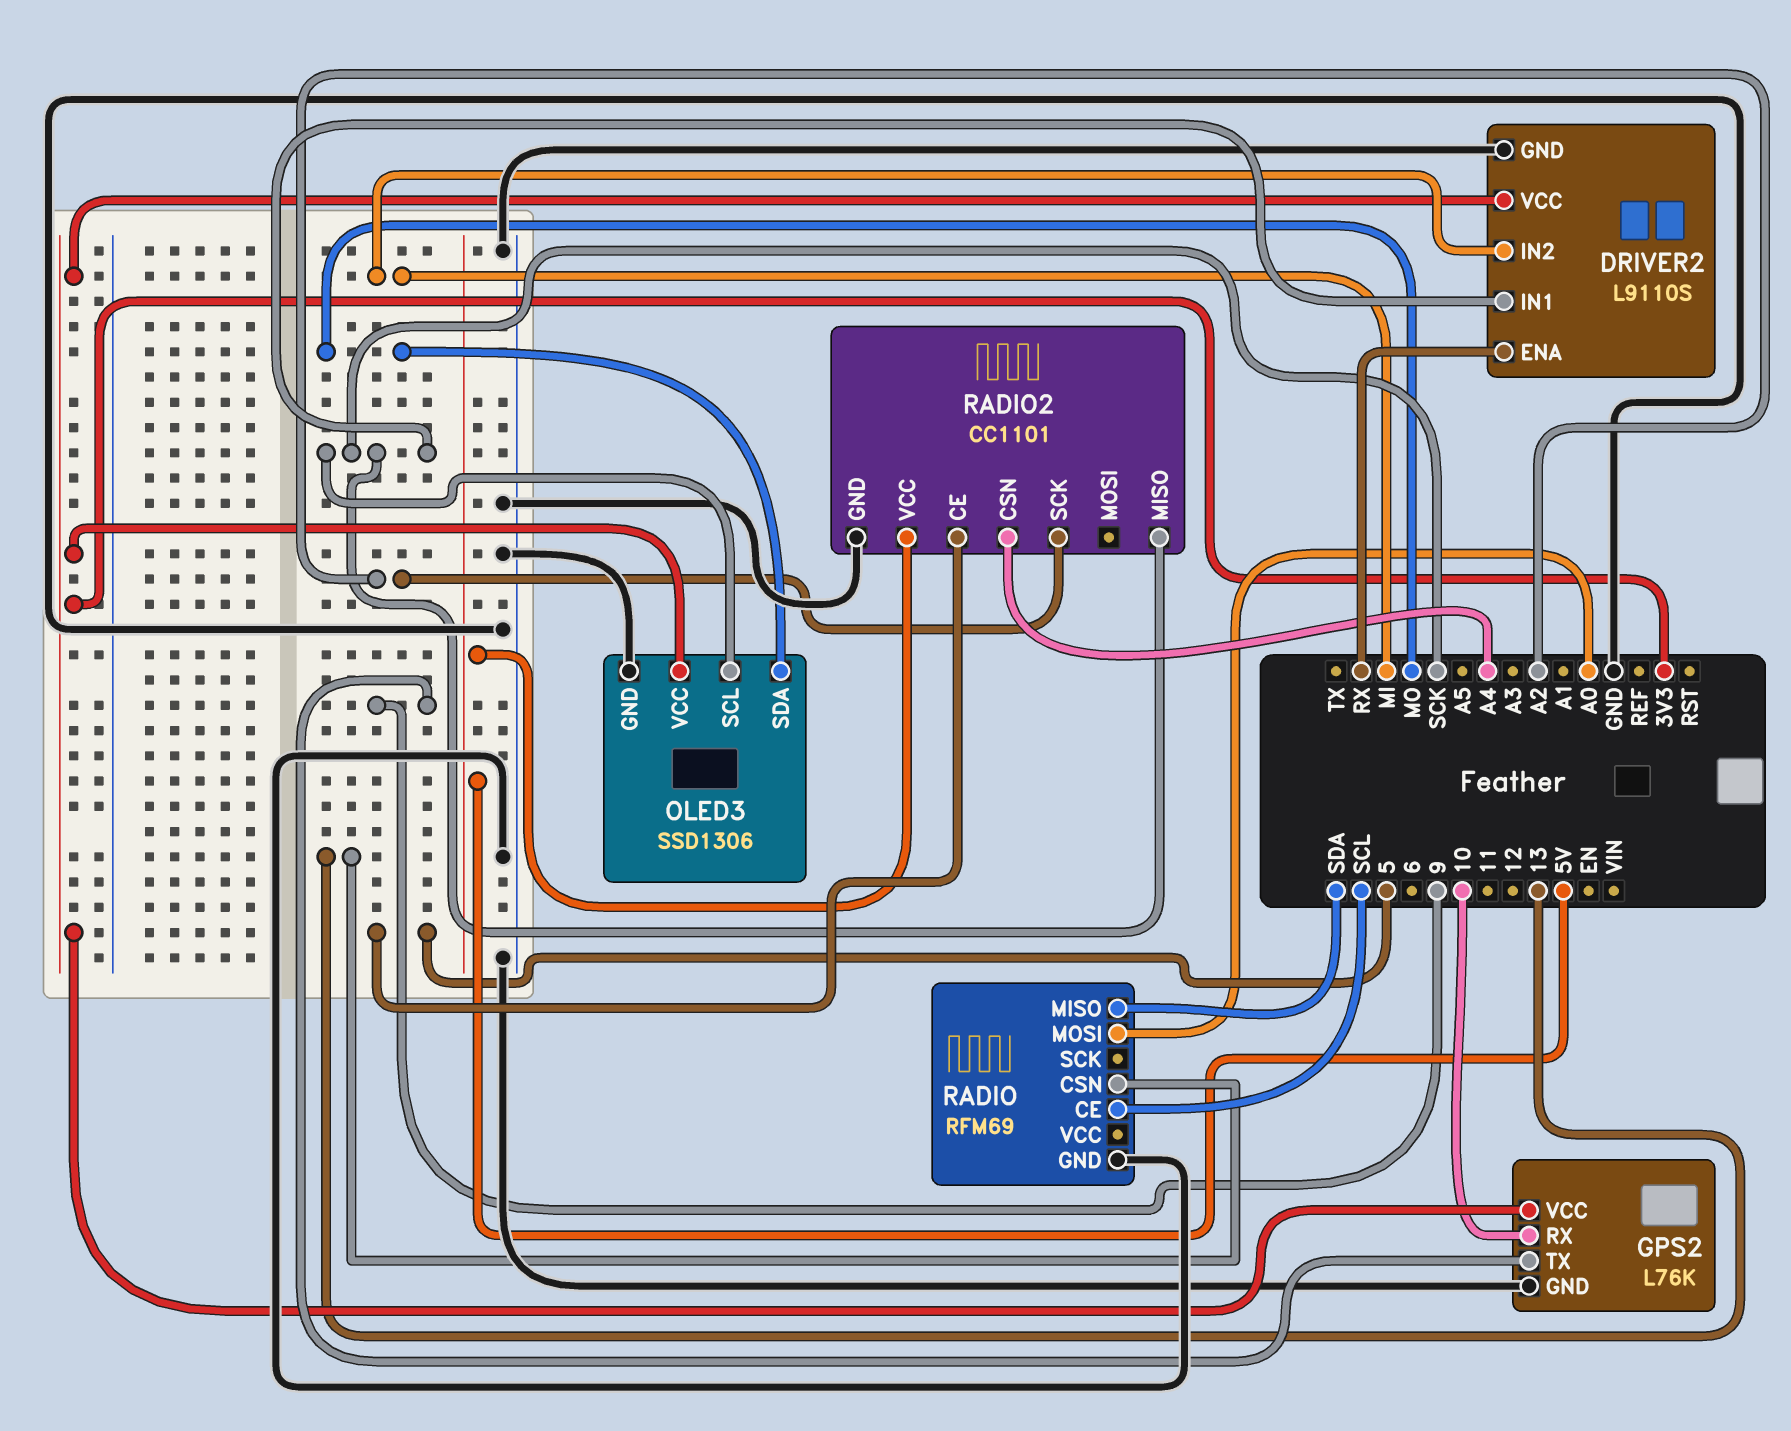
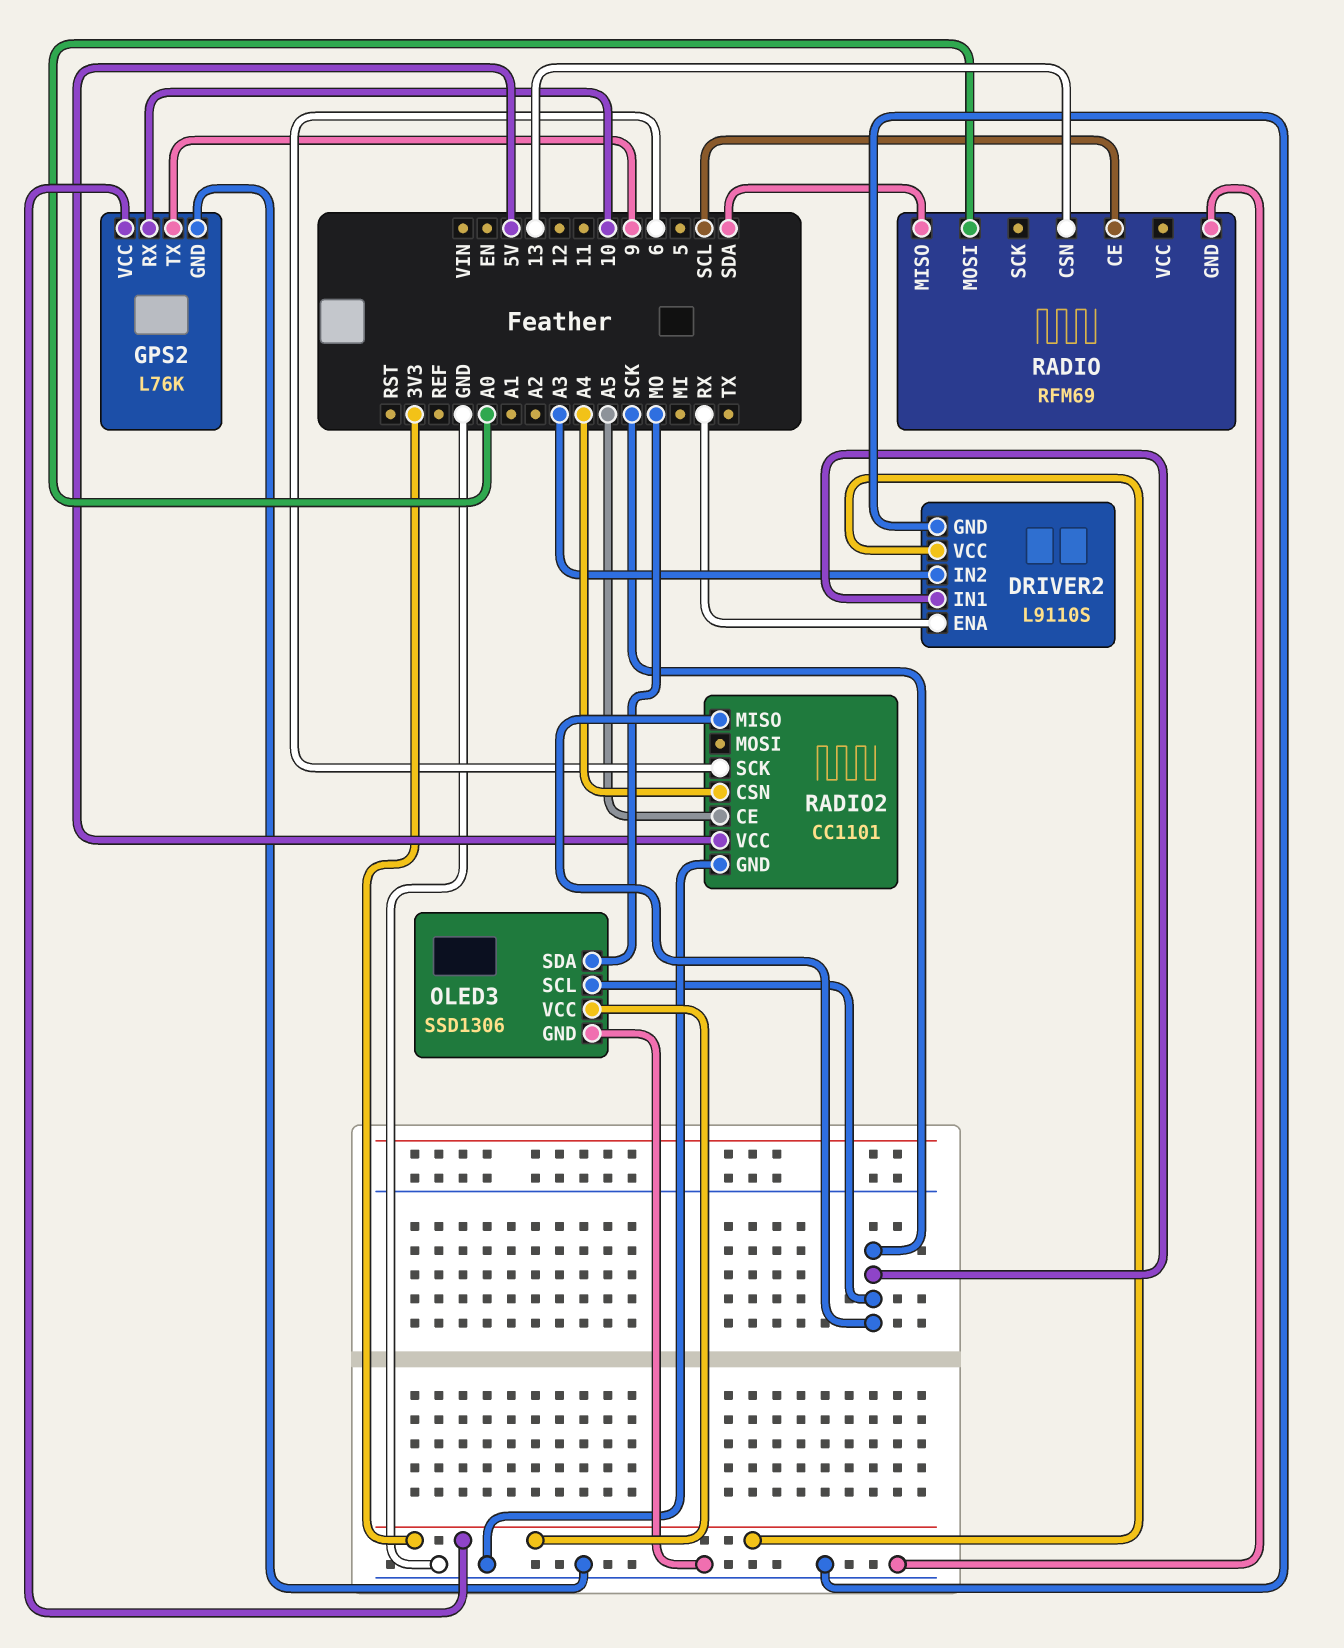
DRIVER2 pin IN2: MI -> A3
RADIO2 pin CE: 5 -> A5
RADIO2 pin SCK: A2 -> 6

